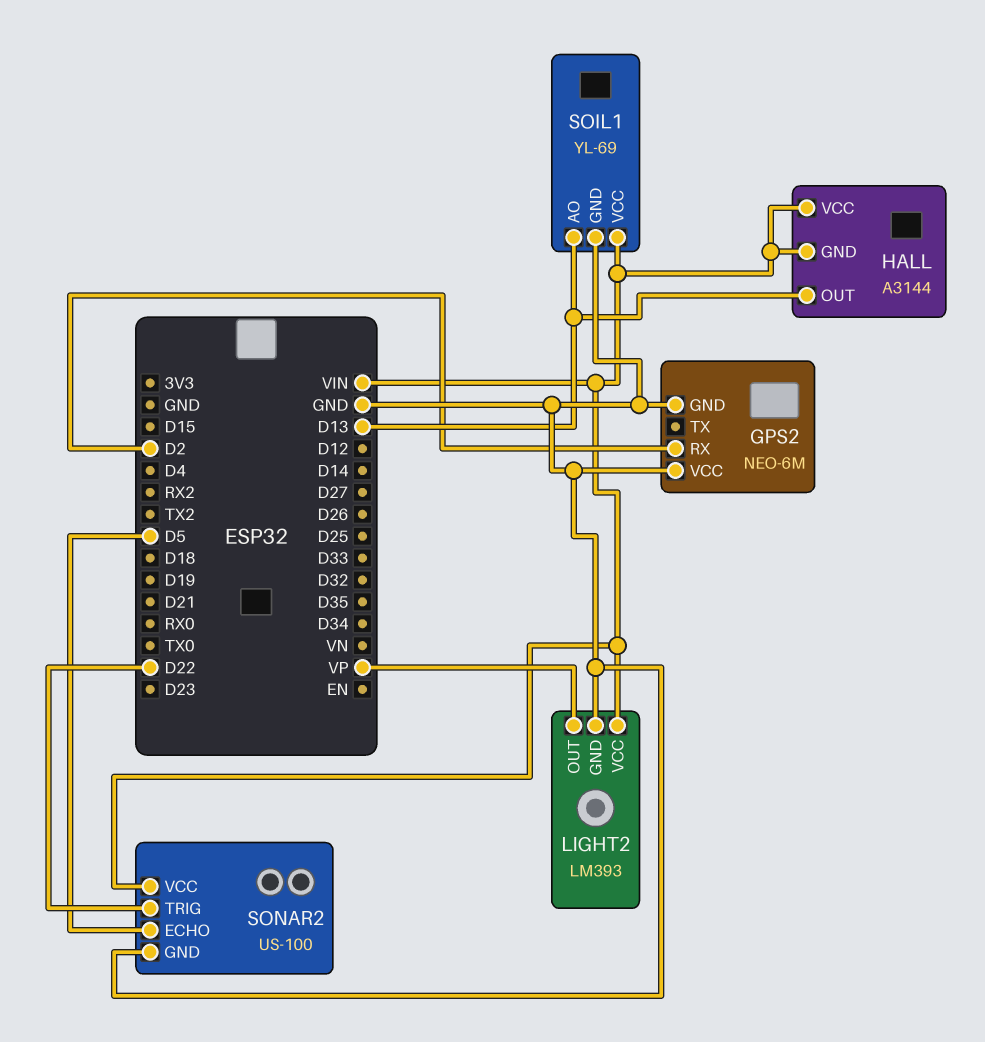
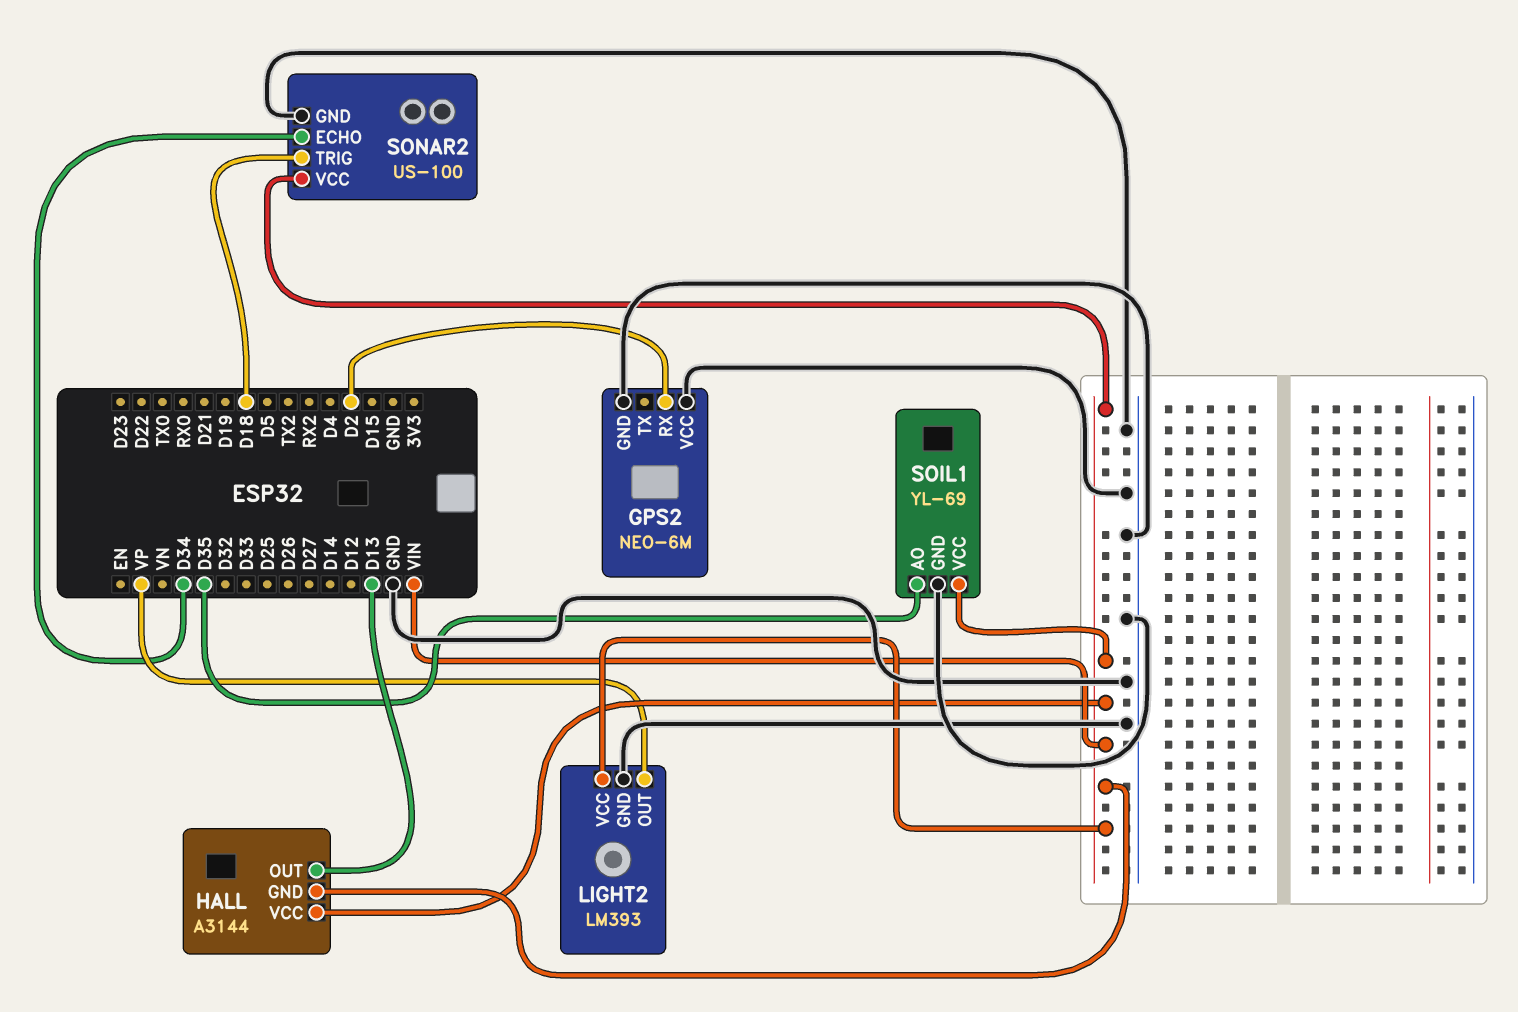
SOIL1 pin AO: D13 -> D35
SONAR2 pin ECHO: D5 -> D34
SONAR2 pin TRIG: D22 -> D18

